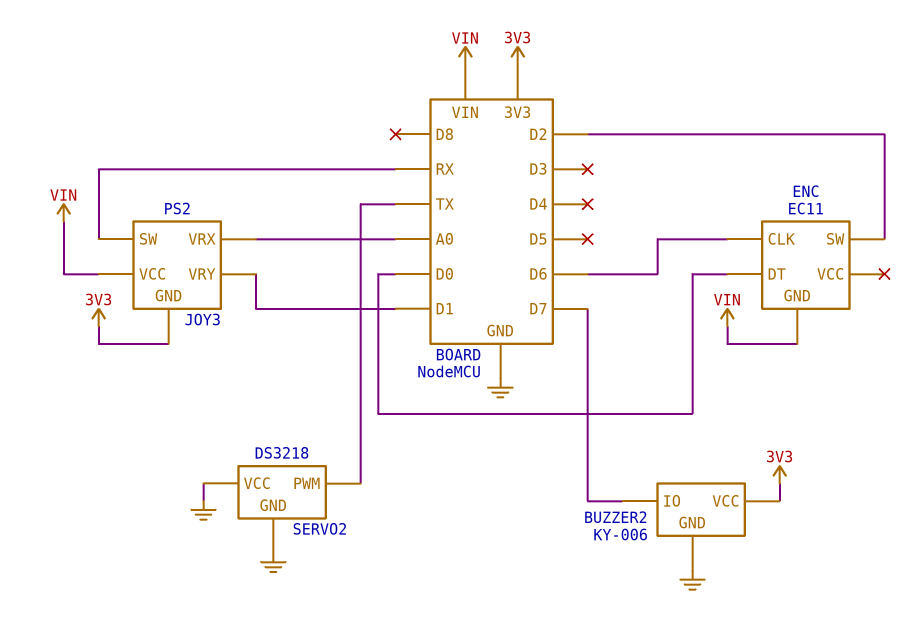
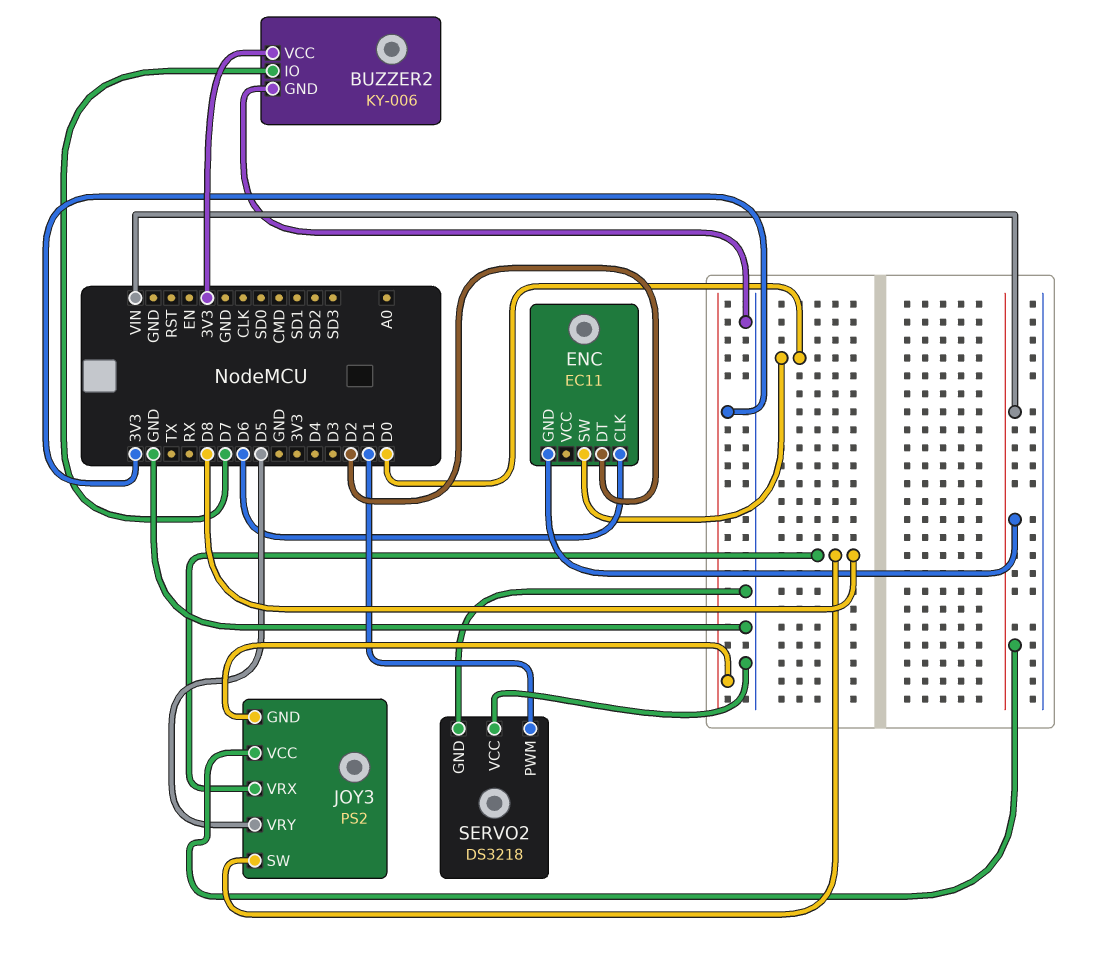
ENC pin DT: D0 -> D2
ENC pin SW: D2 -> D0
JOY3 pin SW: RX -> D8
JOY3 pin VRX: A0 -> D8
JOY3 pin VRY: D1 -> D5
SERVO2 pin PWM: TX -> D1

